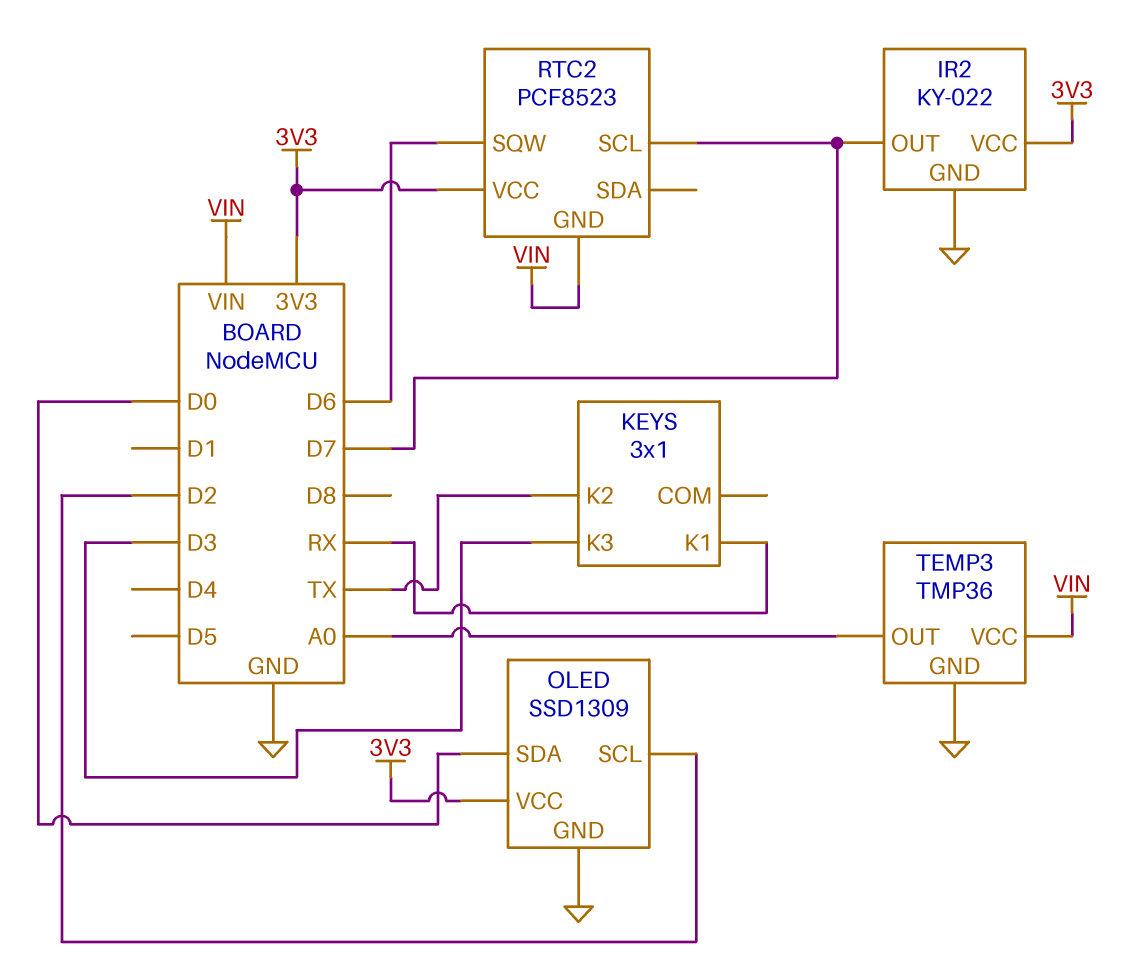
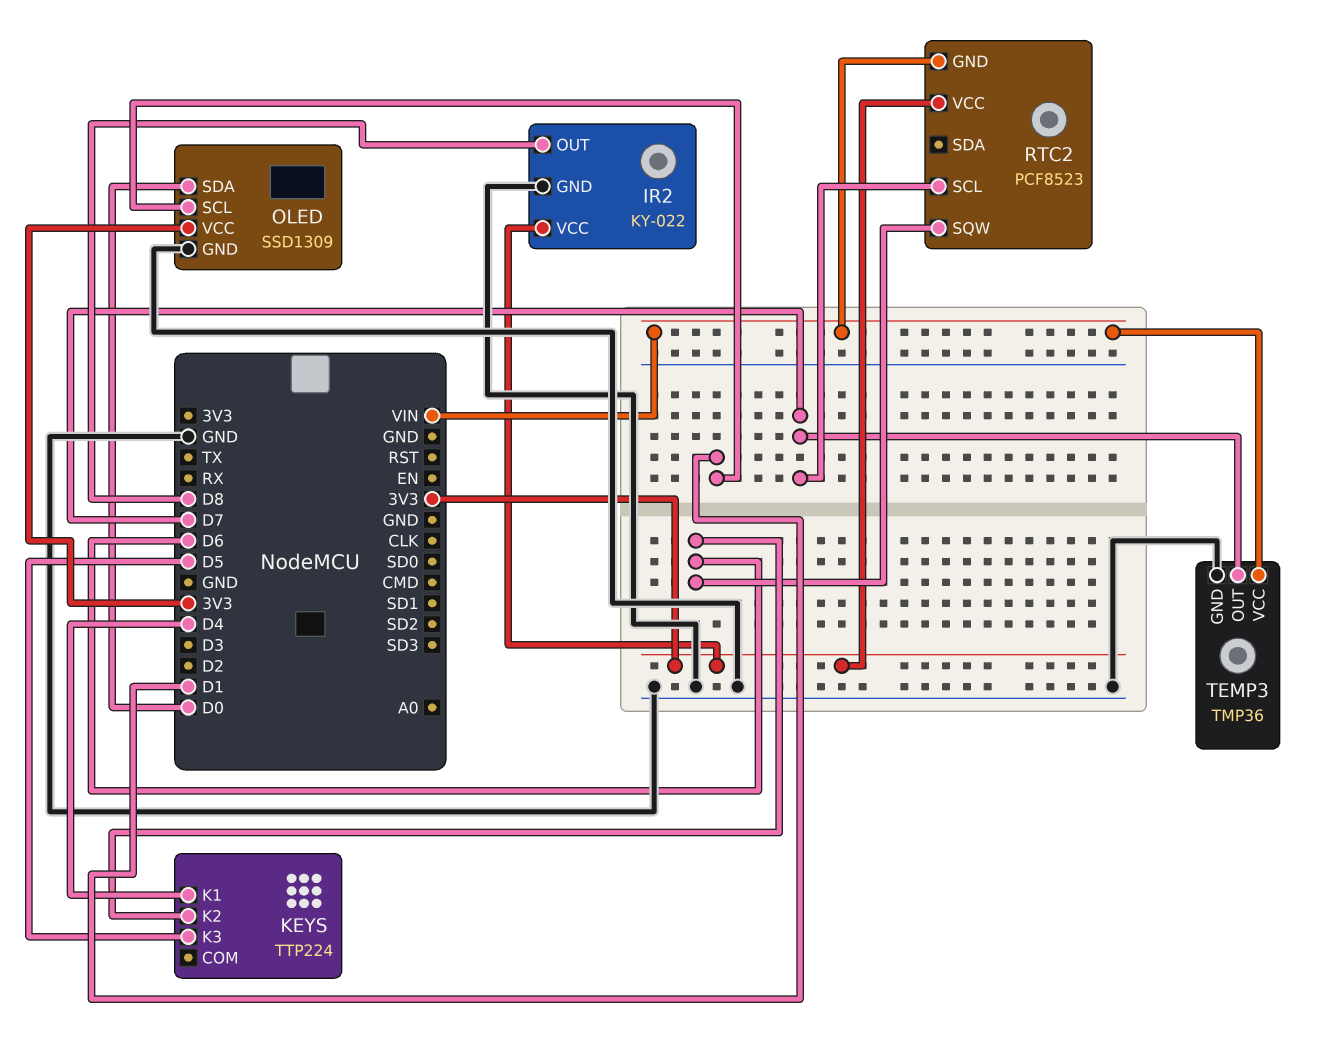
IR2 pin OUT: D7 -> D8
KEYS: 3x1 -> TTP224
KEYS pin K1: RX -> D4
KEYS pin K2: TX -> D6
KEYS pin K3: D3 -> D5
OLED pin SCL: D2 -> D1
TEMP3 pin OUT: A0 -> D7

